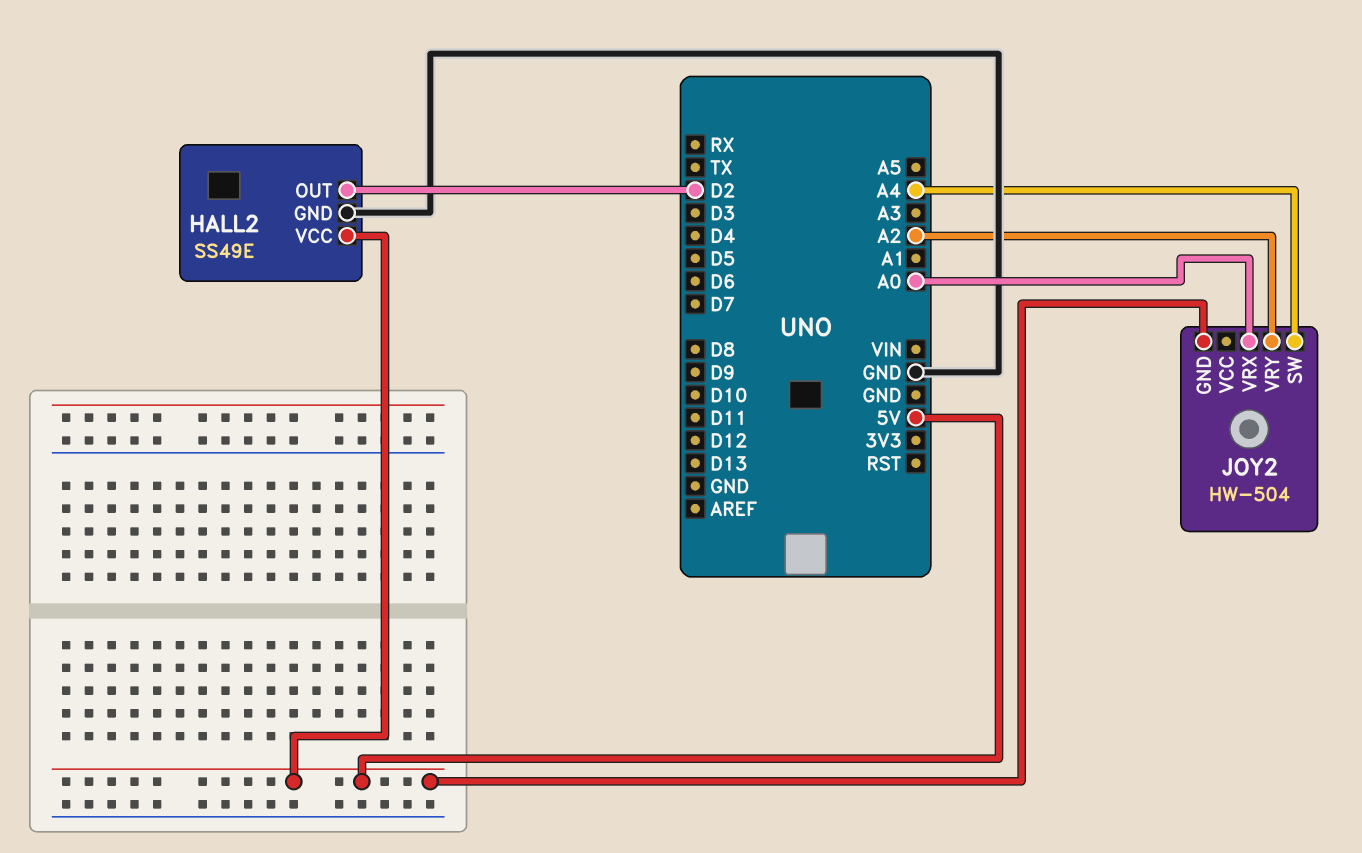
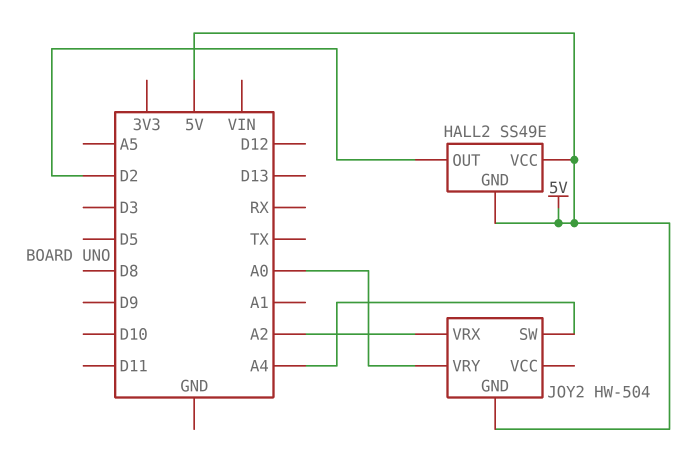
HALL2 pin GND: GND -> 5V
JOY2 pin VRX: A0 -> A2
JOY2 pin VRY: A2 -> A0

